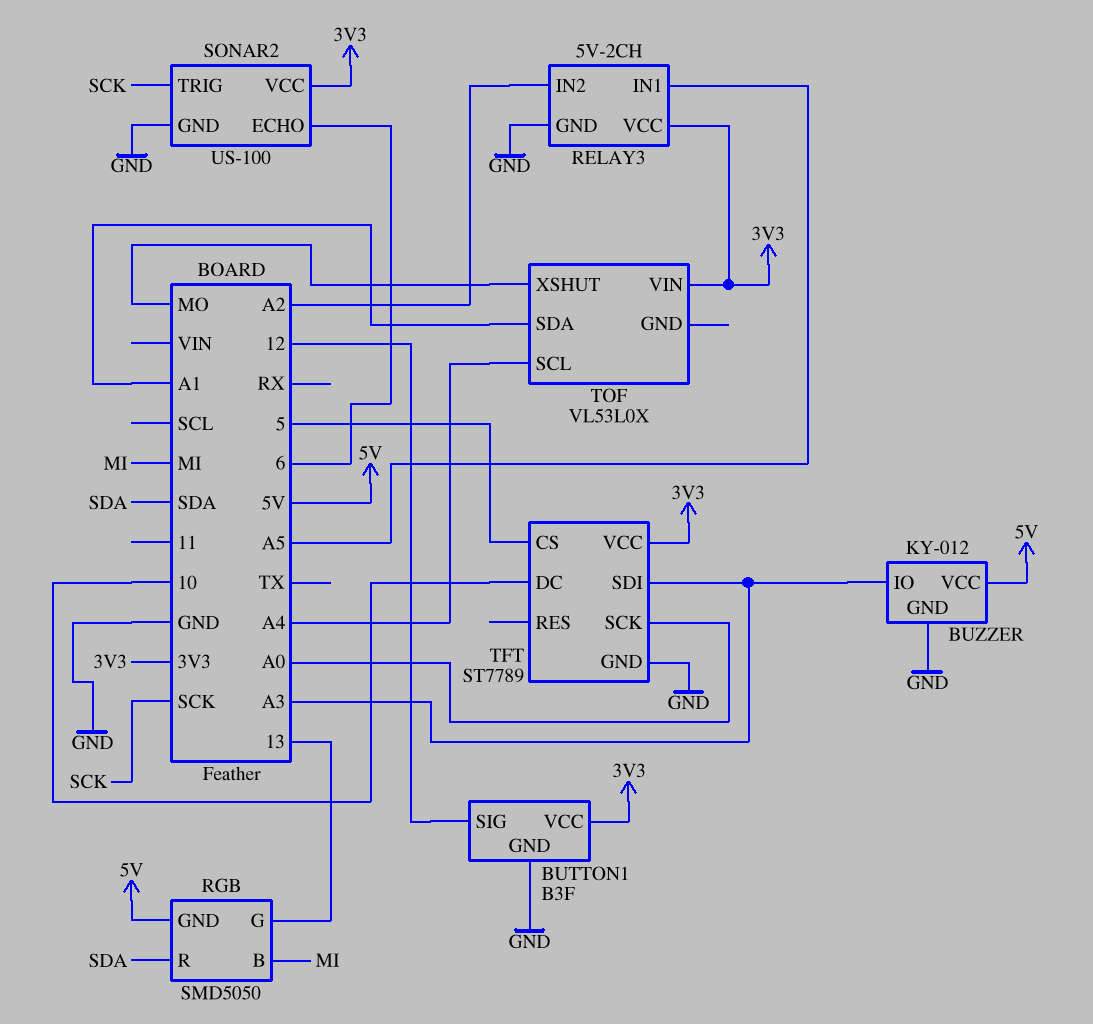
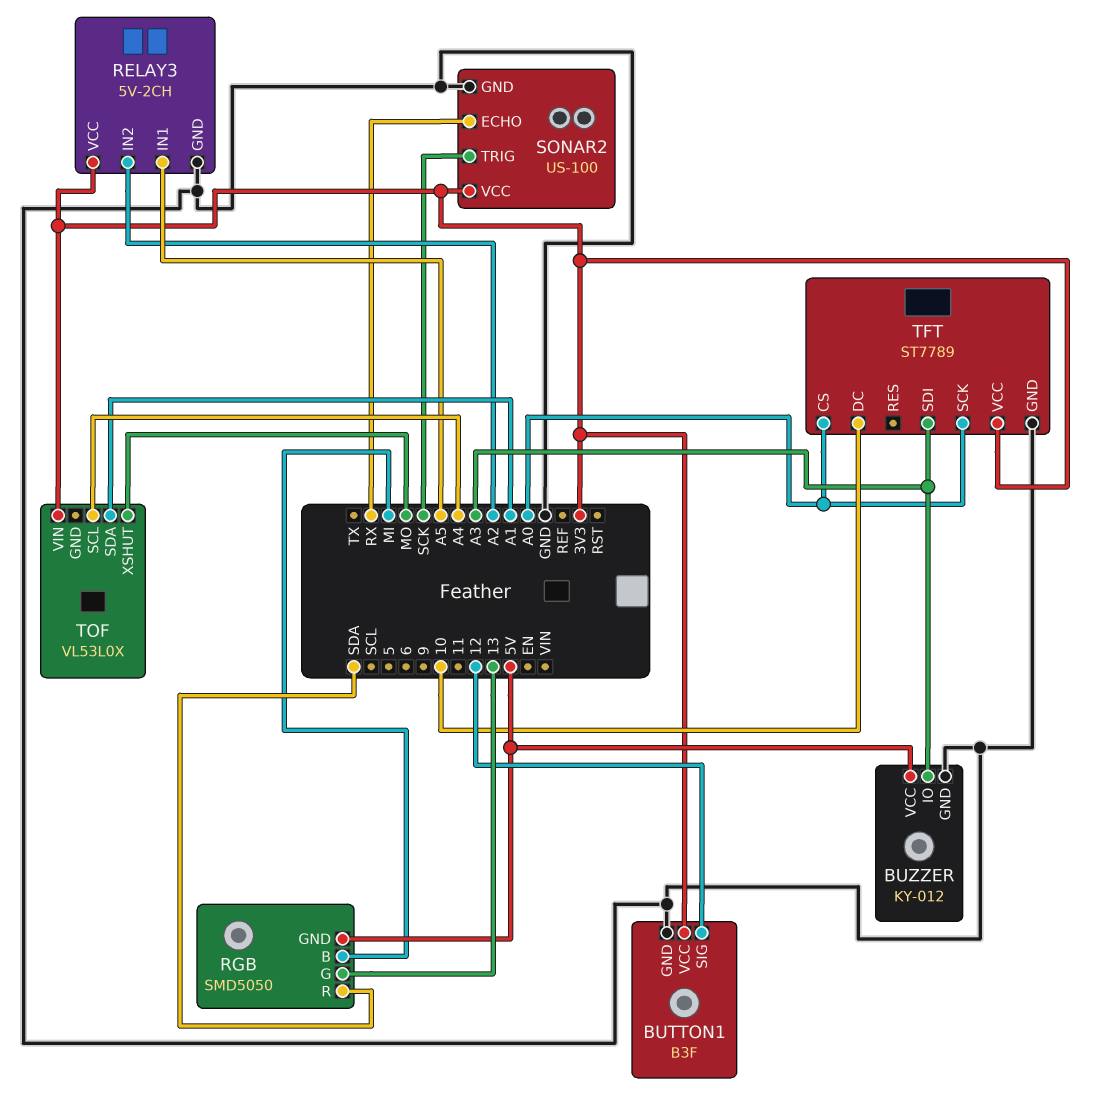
SONAR2 pin ECHO: 6 -> RX
TFT pin CS: 5 -> A0

